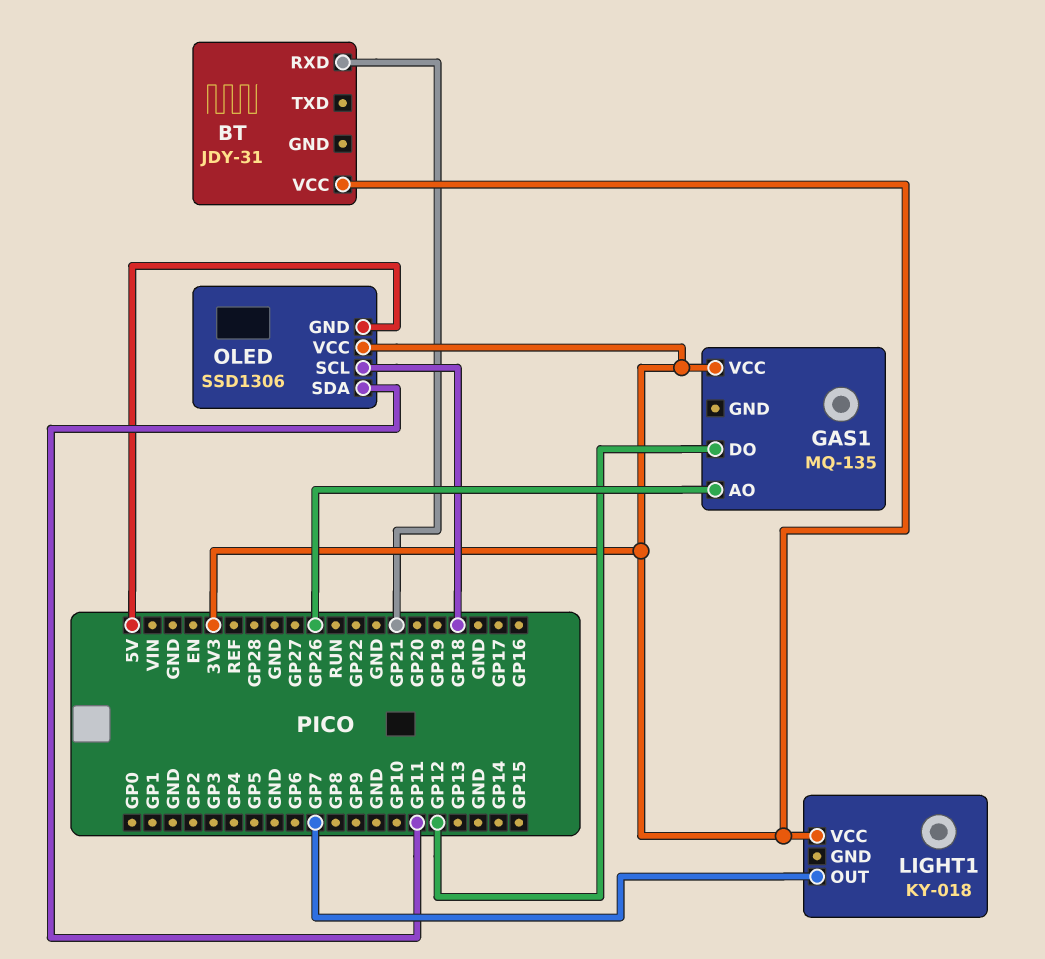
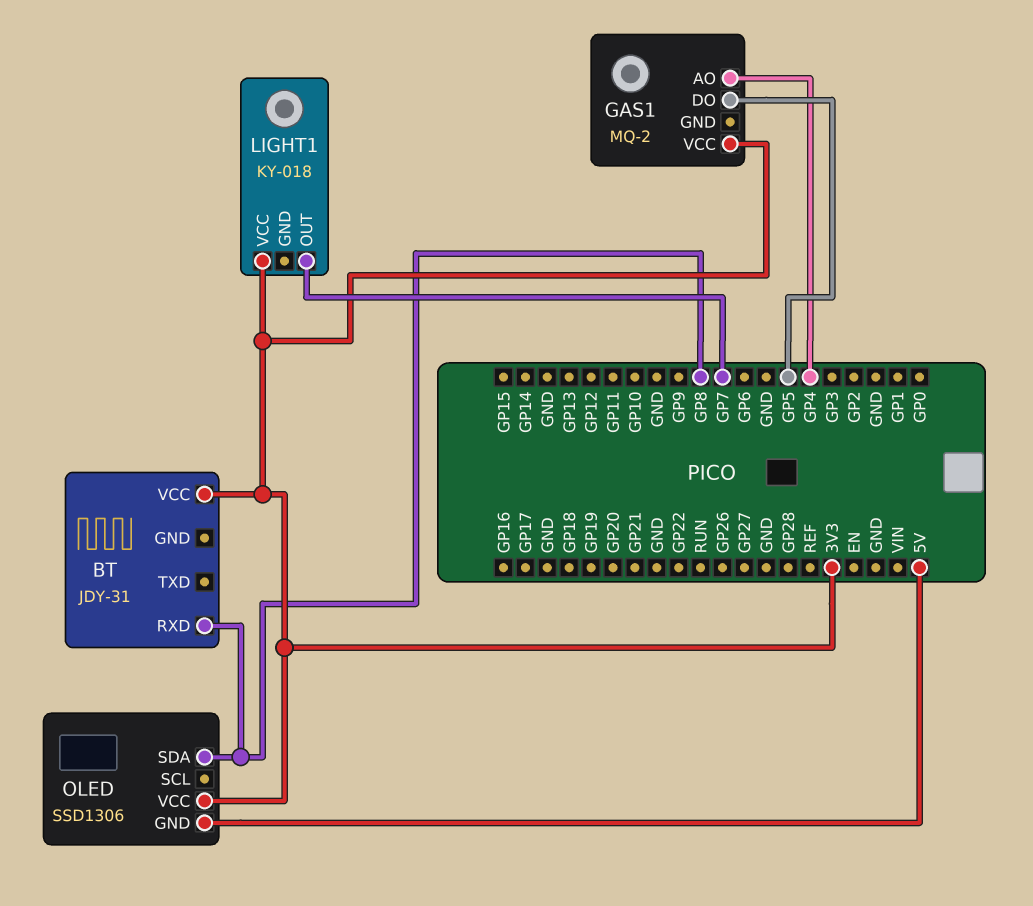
BT pin RXD: GP21 -> GP8
GAS1: MQ-135 -> MQ-2
GAS1 pin AO: GP26 -> GP4
GAS1 pin DO: GP12 -> GP5
OLED pin SCL: GP18 -> none
OLED pin SDA: GP11 -> GP8

